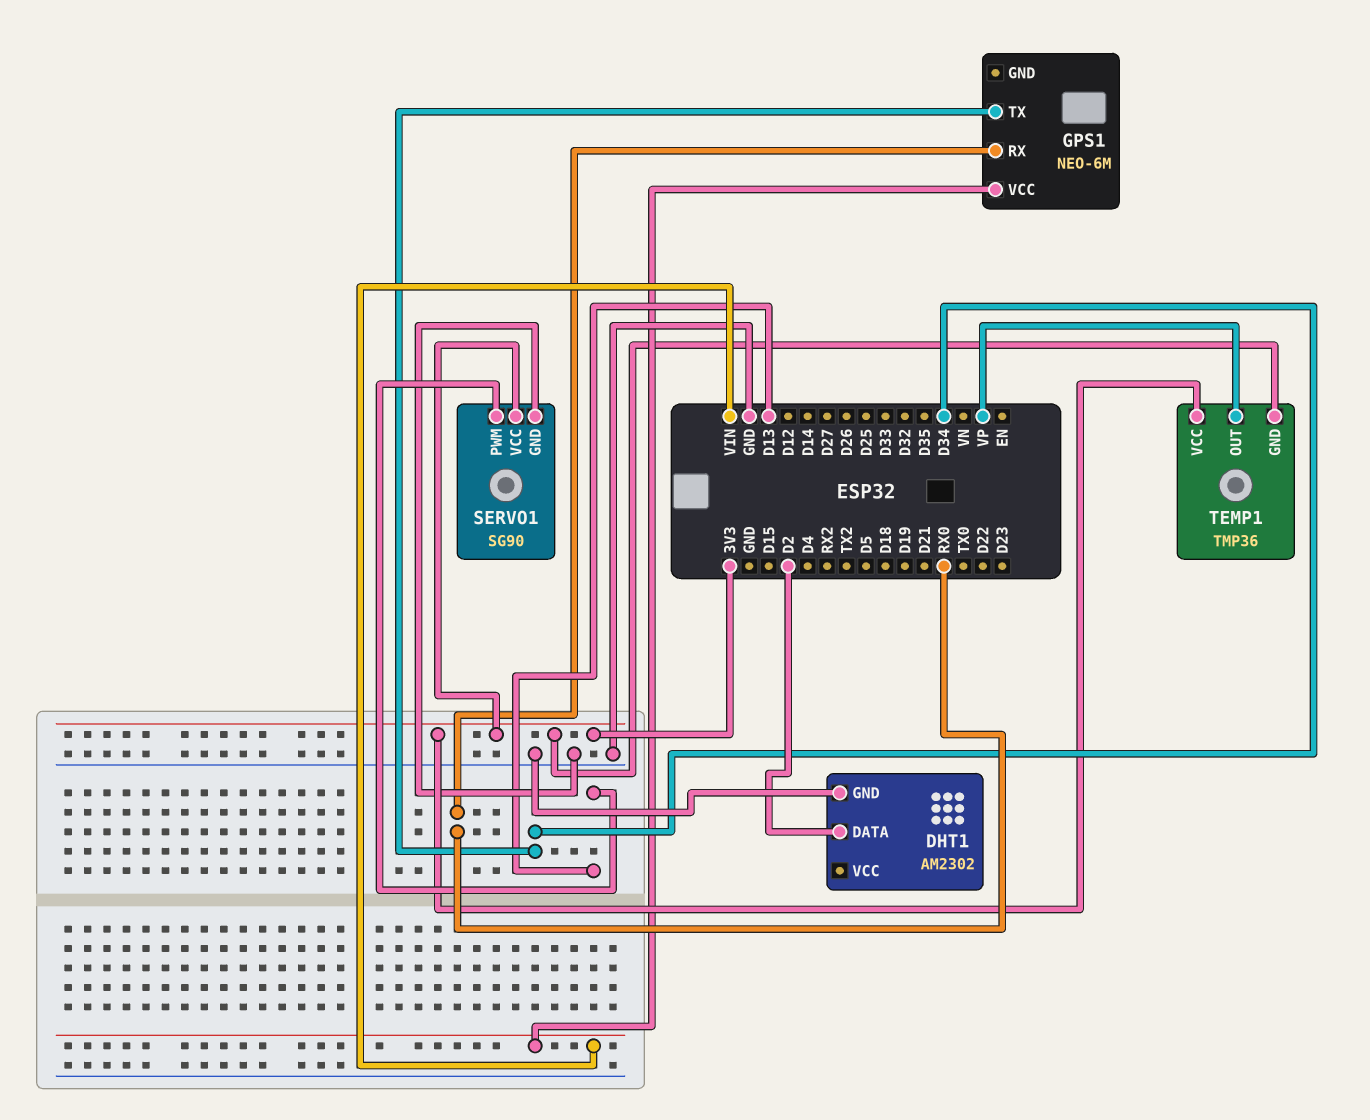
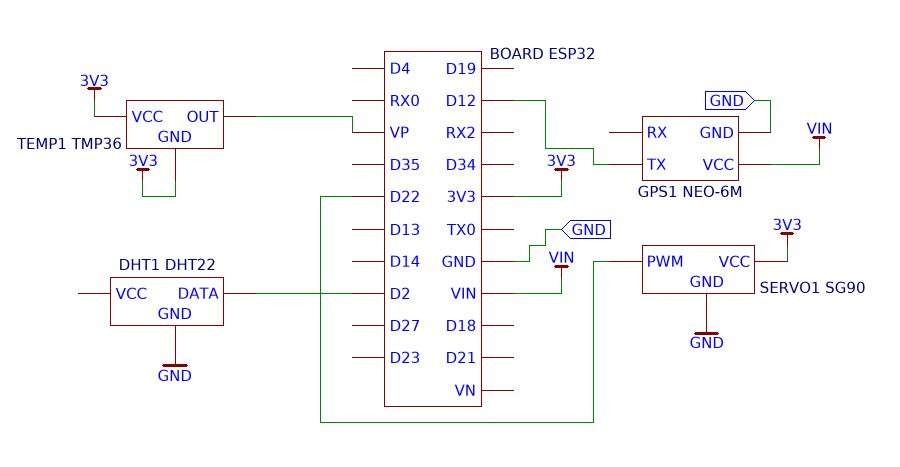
DHT1: AM2302 -> DHT22
GPS1 pin GND: none -> GND
GPS1 pin RX: RX0 -> none
GPS1 pin TX: D34 -> D12
SERVO1 pin PWM: D13 -> D22

